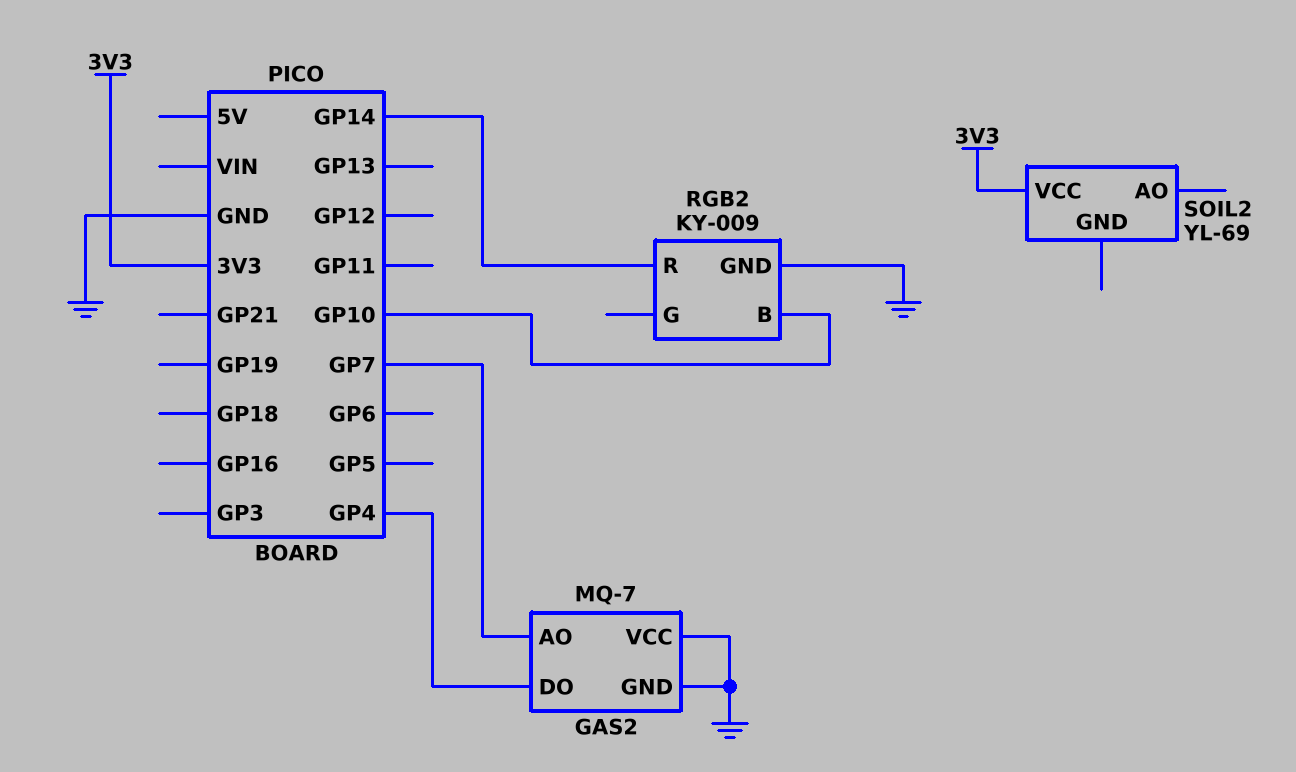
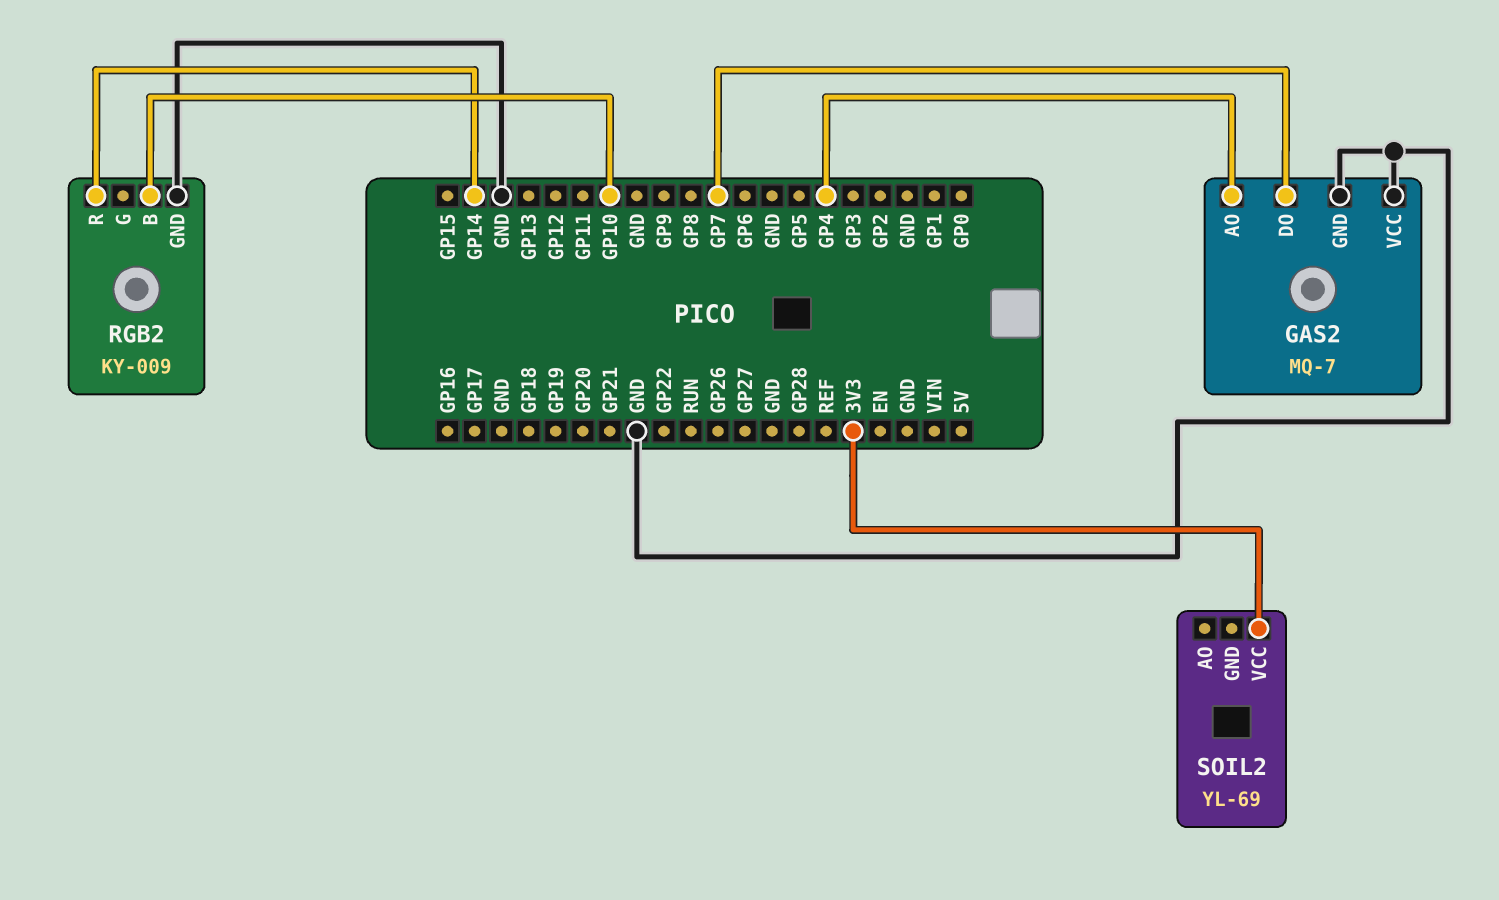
GAS2 pin AO: GP7 -> GP4
GAS2 pin DO: GP4 -> GP7

